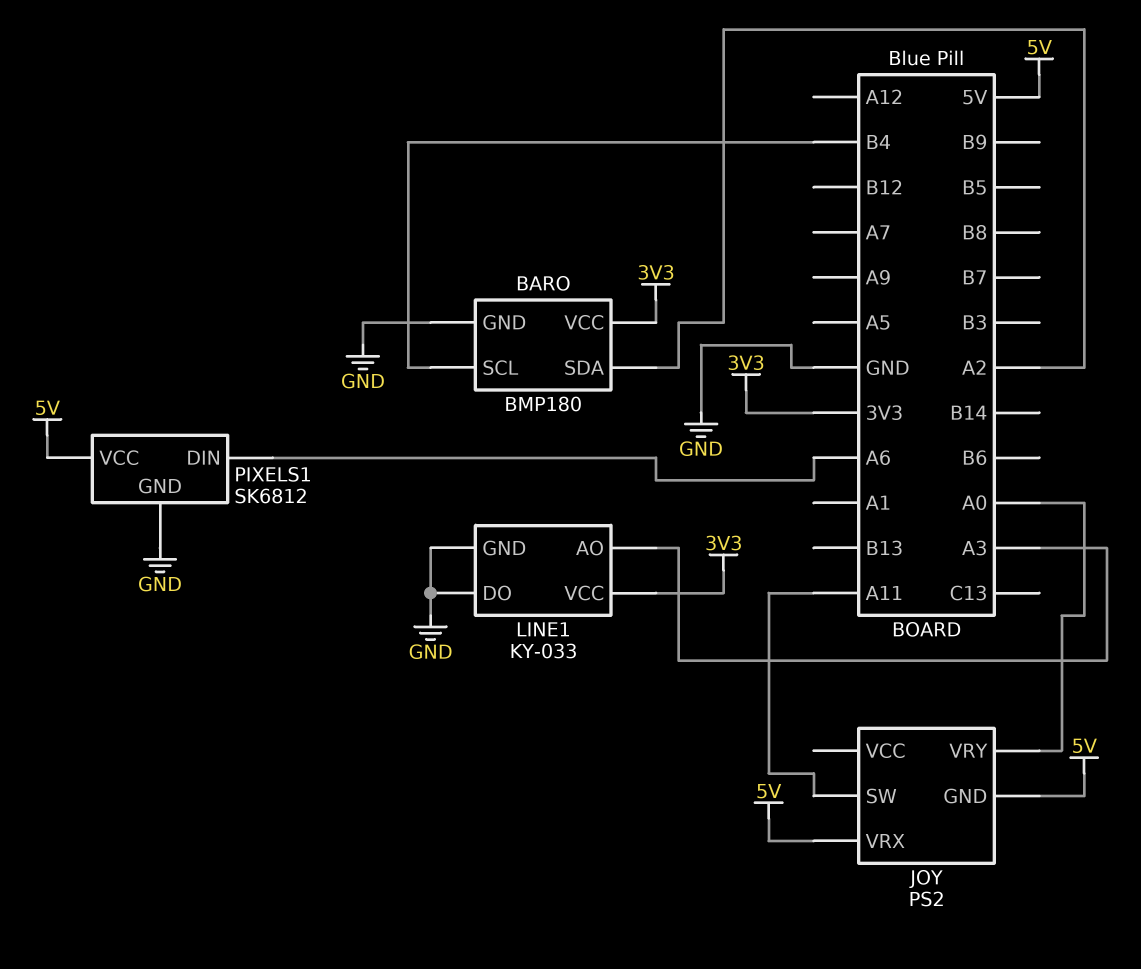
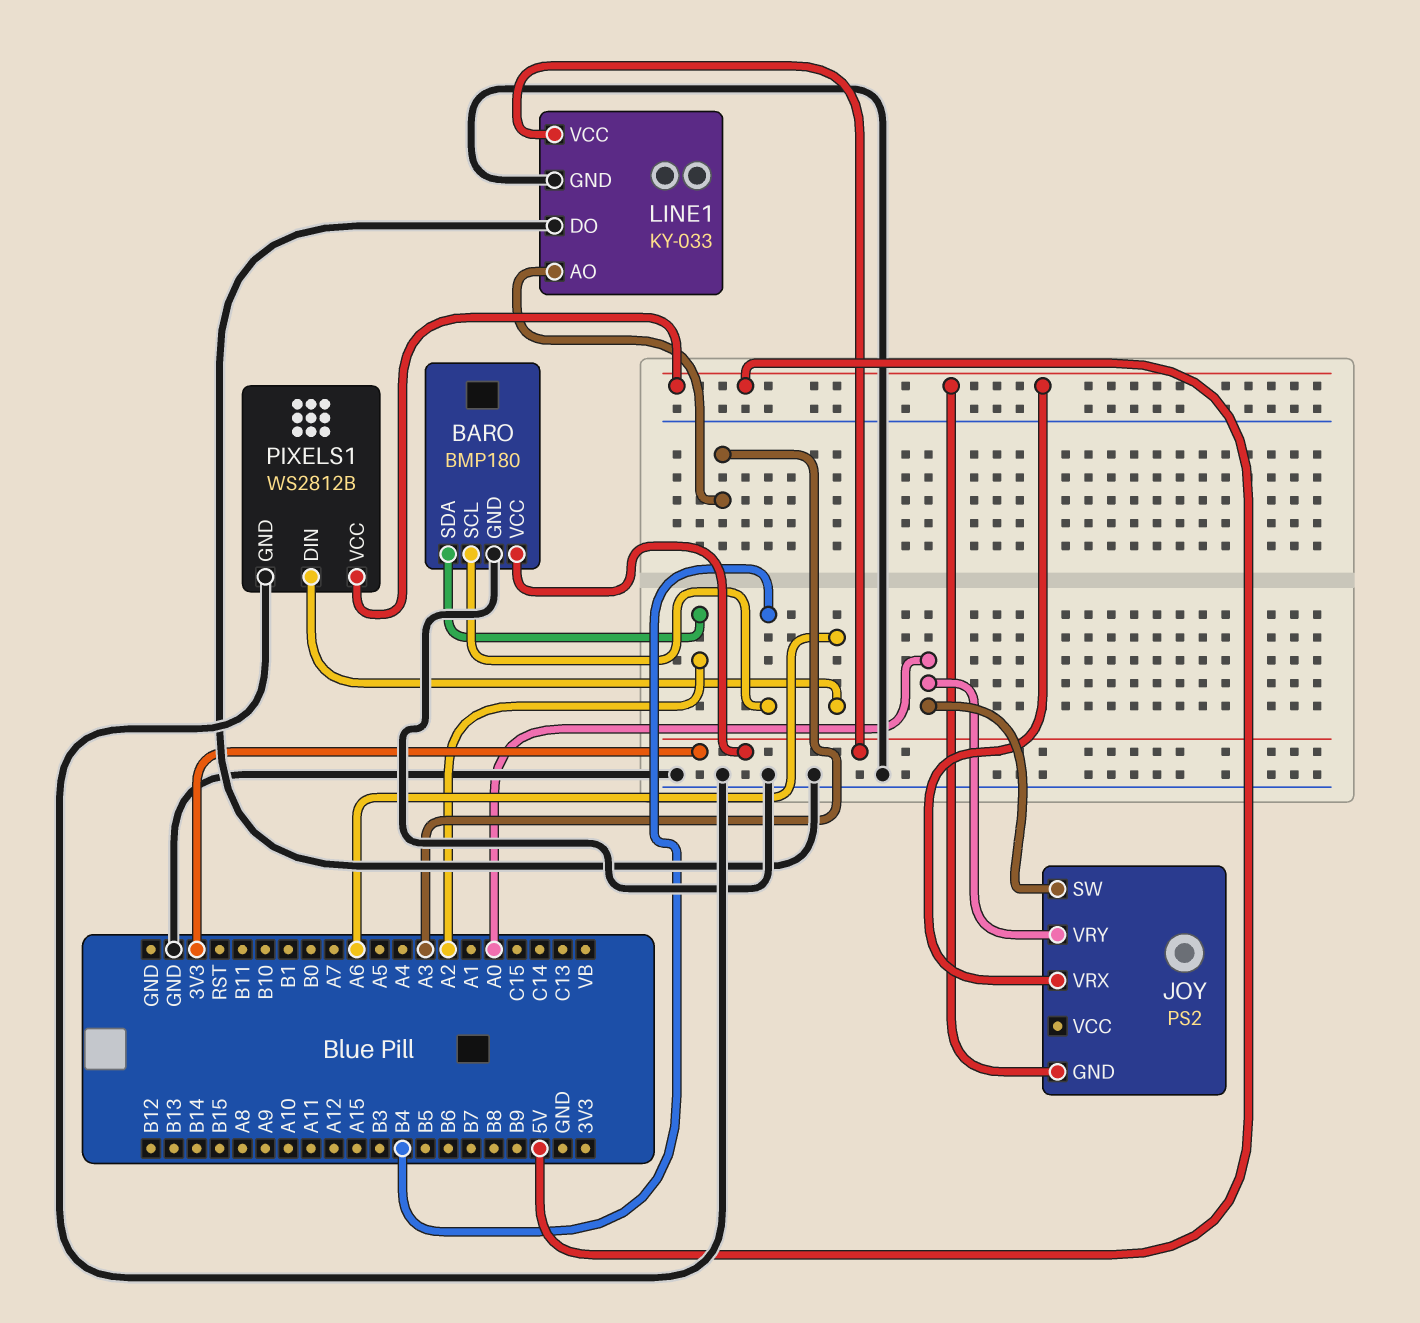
JOY pin SW: A11 -> A0
PIXELS1: SK6812 -> WS2812B

